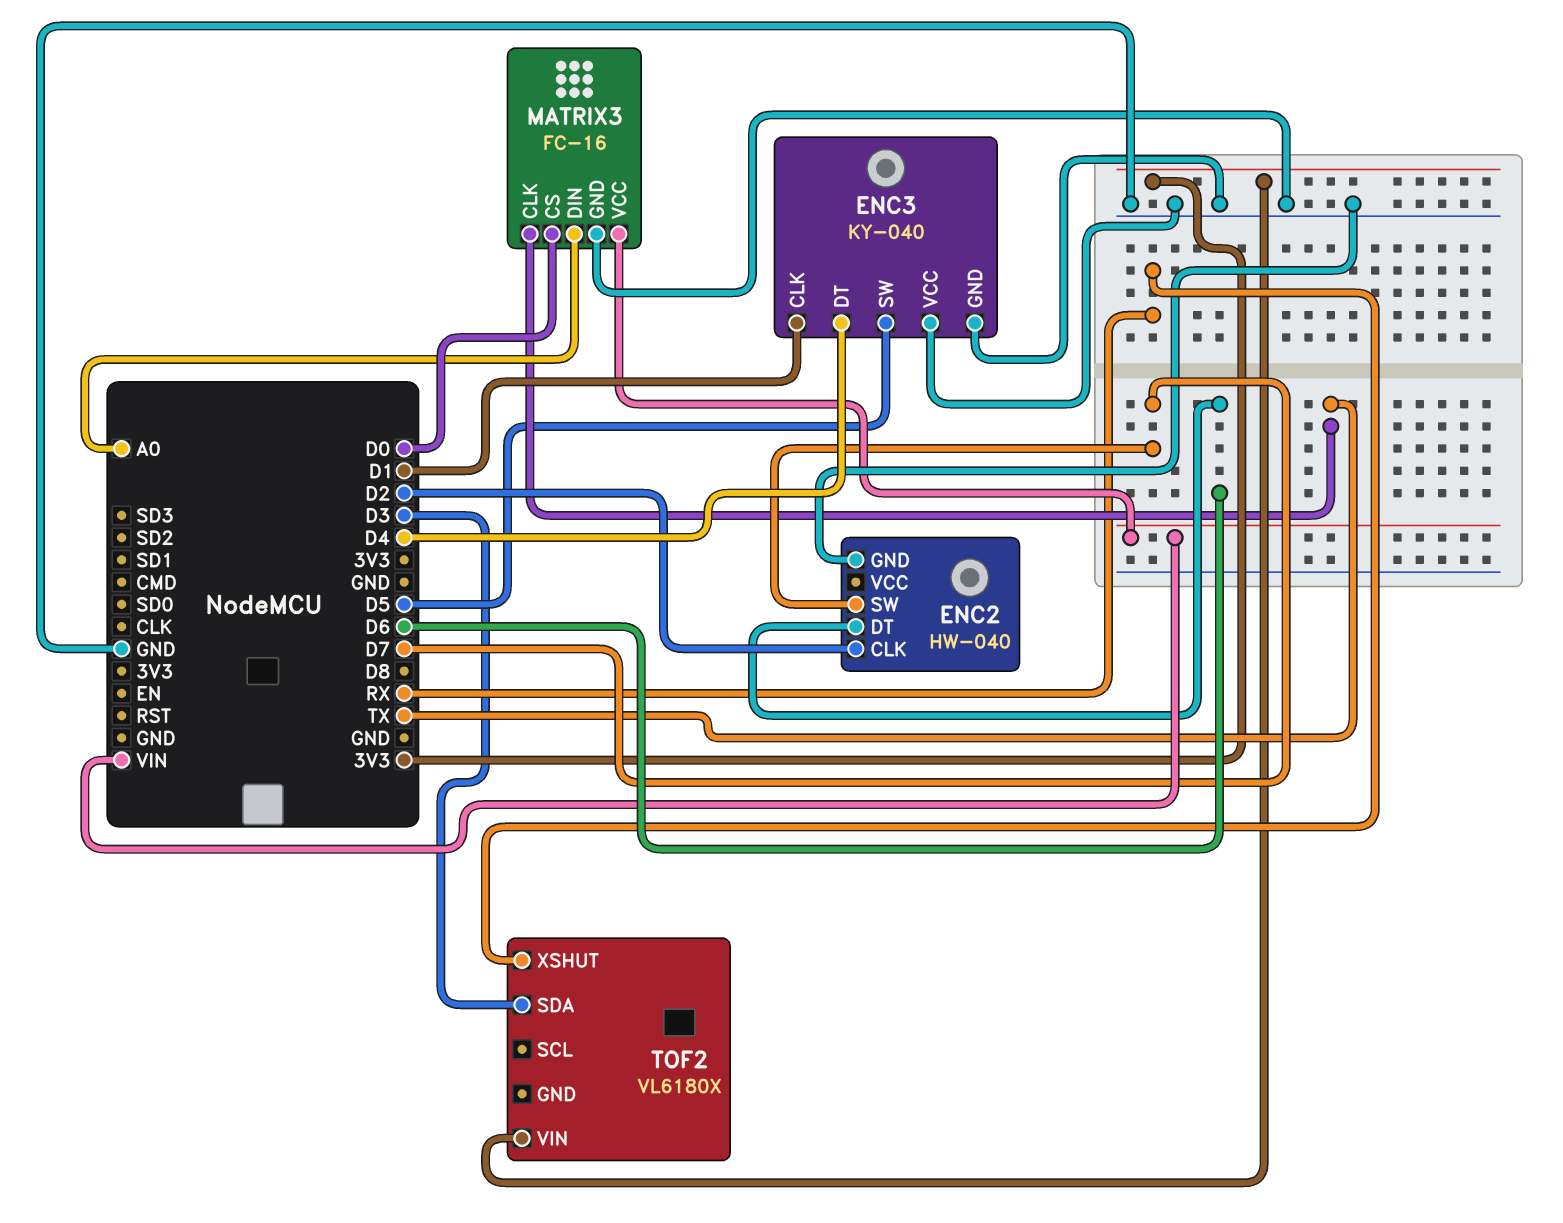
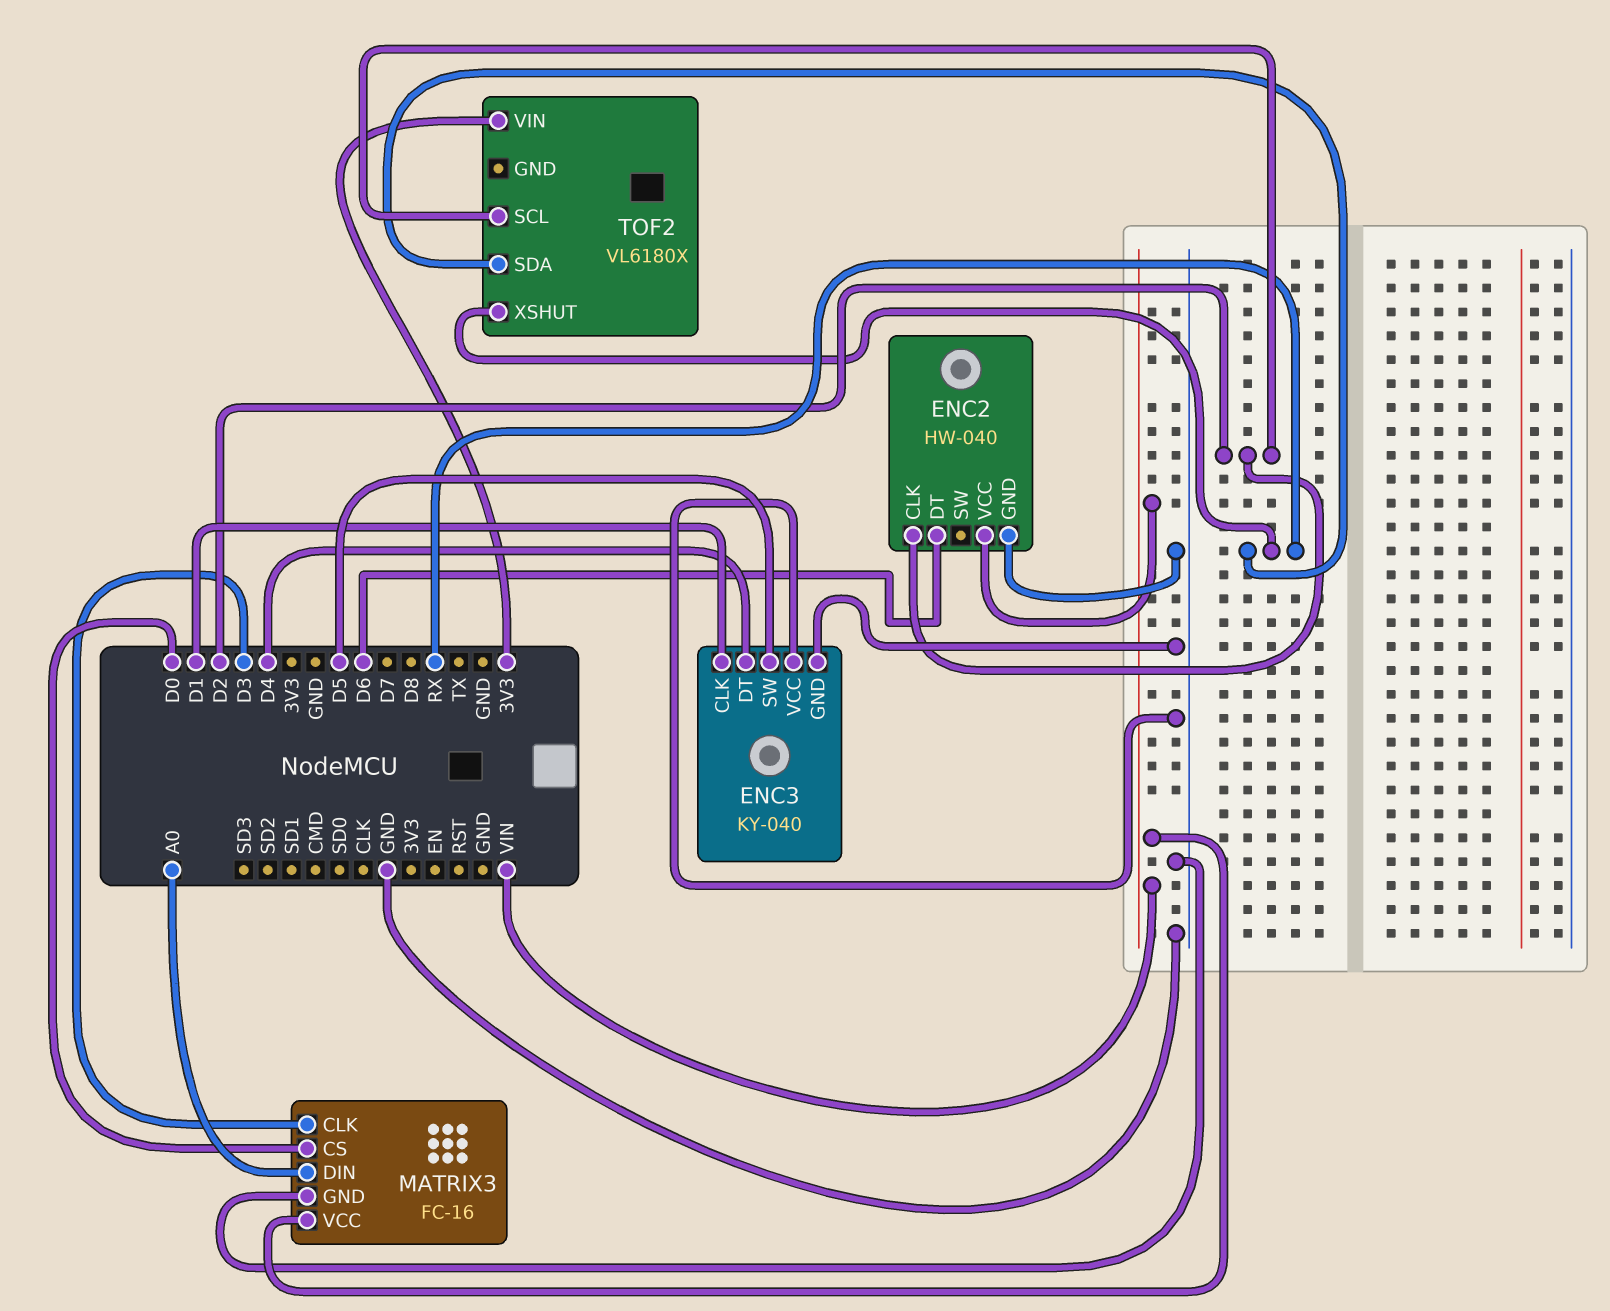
ENC2 pin SW: D7 -> none
ENC2 pin VCC: none -> VIN
MATRIX3 pin CLK: TX -> D3
TOF2 pin SCL: none -> D2
TOF2 pin SDA: D3 -> RX

